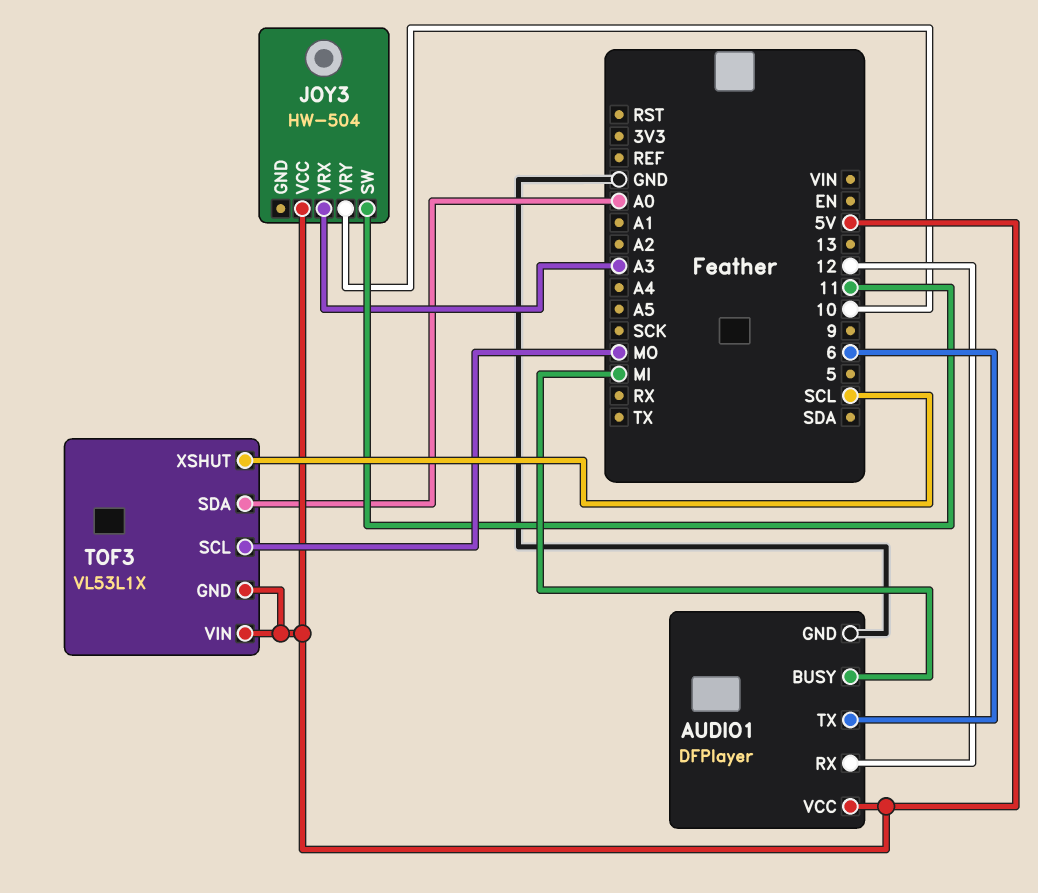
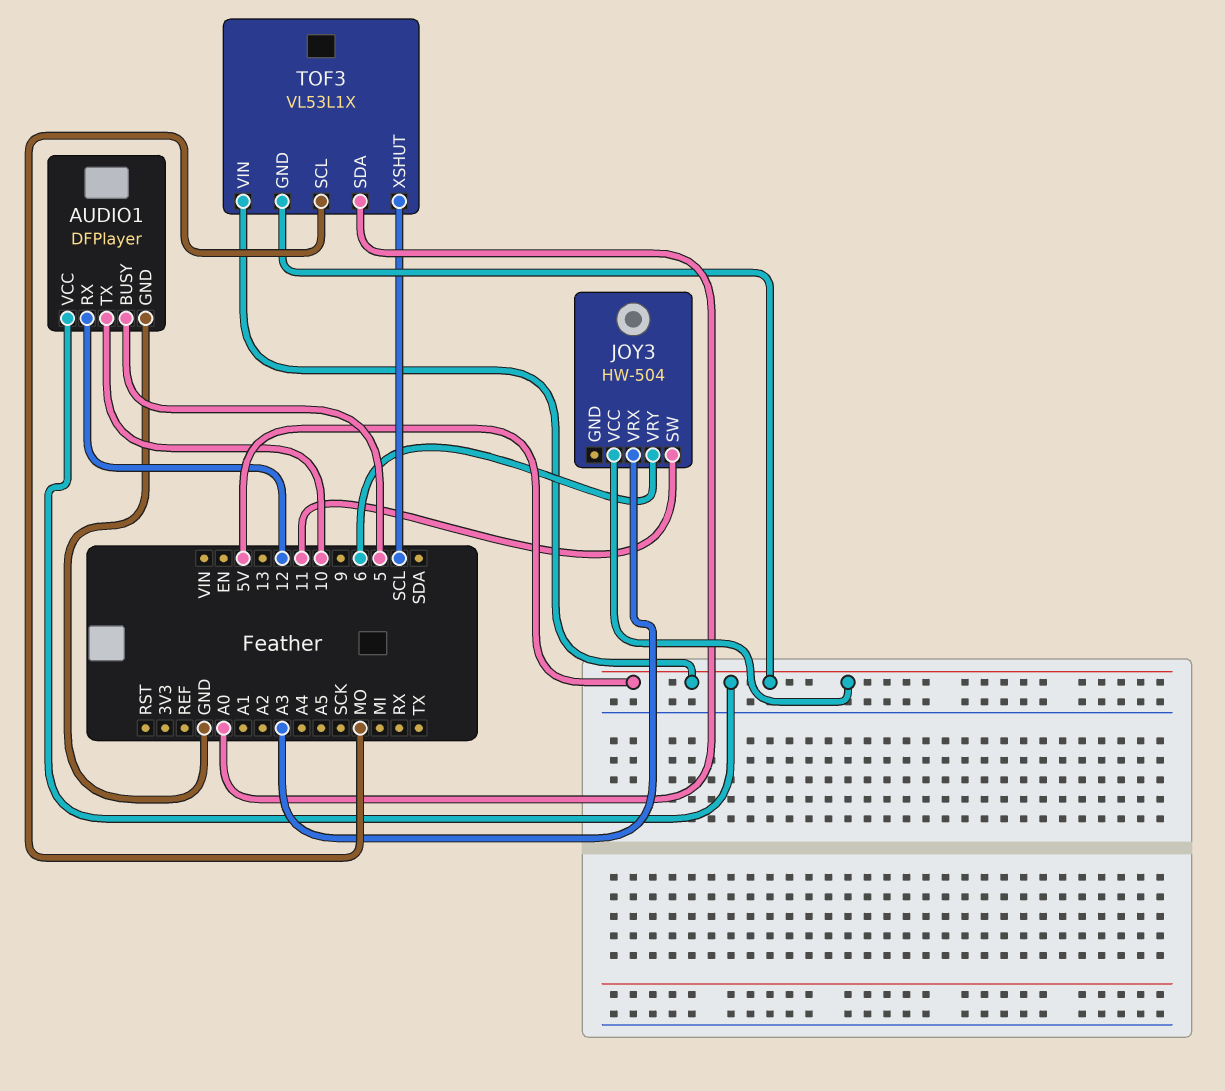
AUDIO1 pin BUSY: MI -> 5
AUDIO1 pin TX: 6 -> 10
JOY3 pin VRY: 10 -> 6

